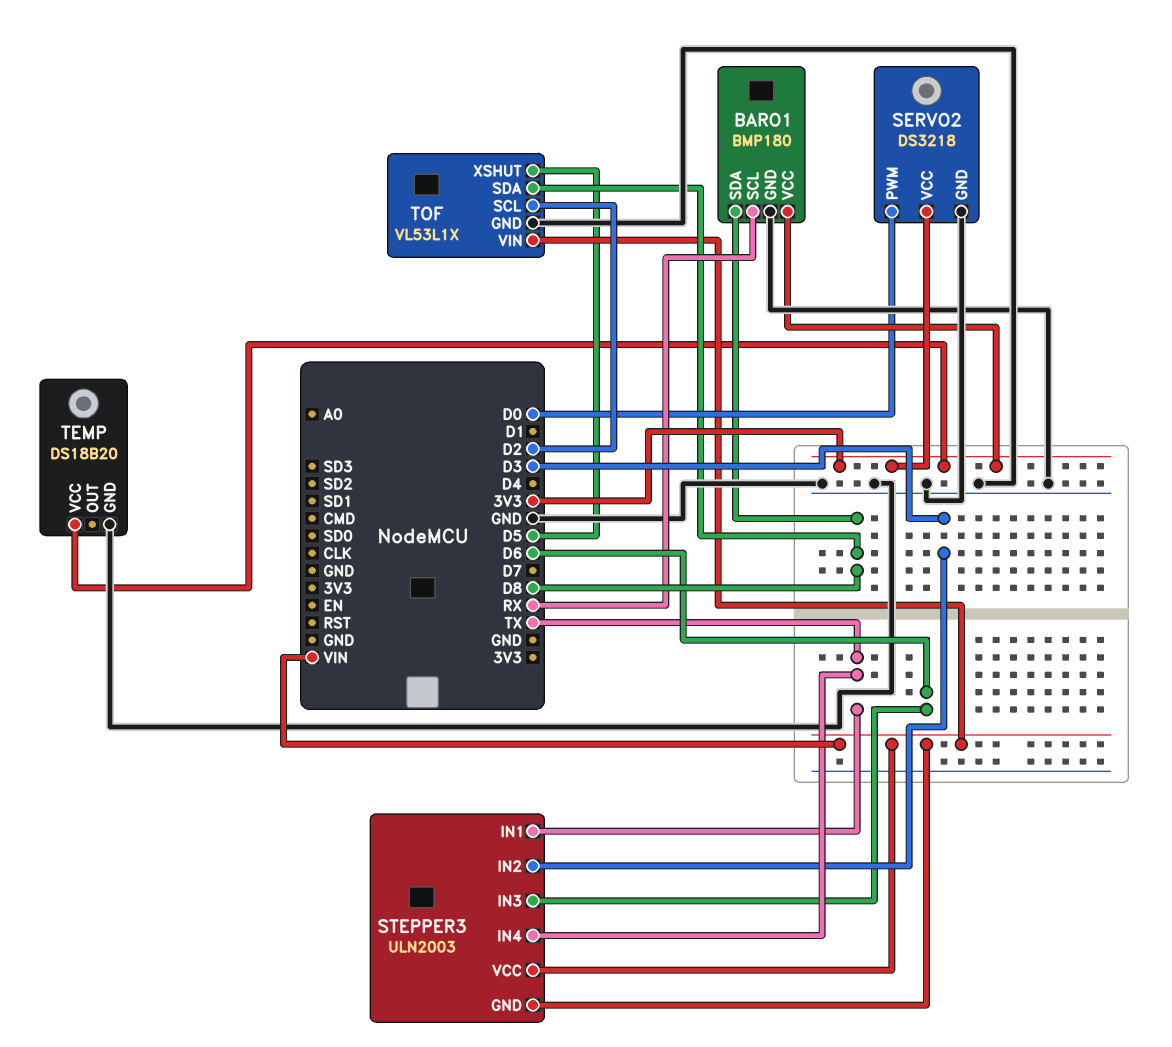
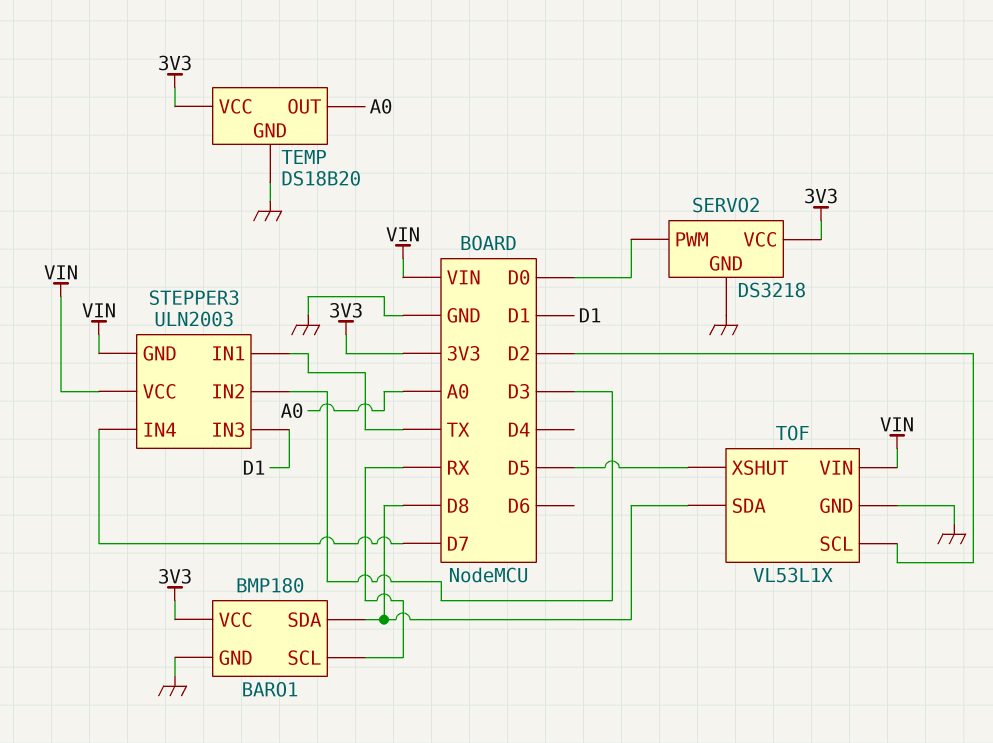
STEPPER3 pin IN3: D6 -> D1
STEPPER3 pin IN4: TX -> D7
TEMP pin OUT: none -> A0

